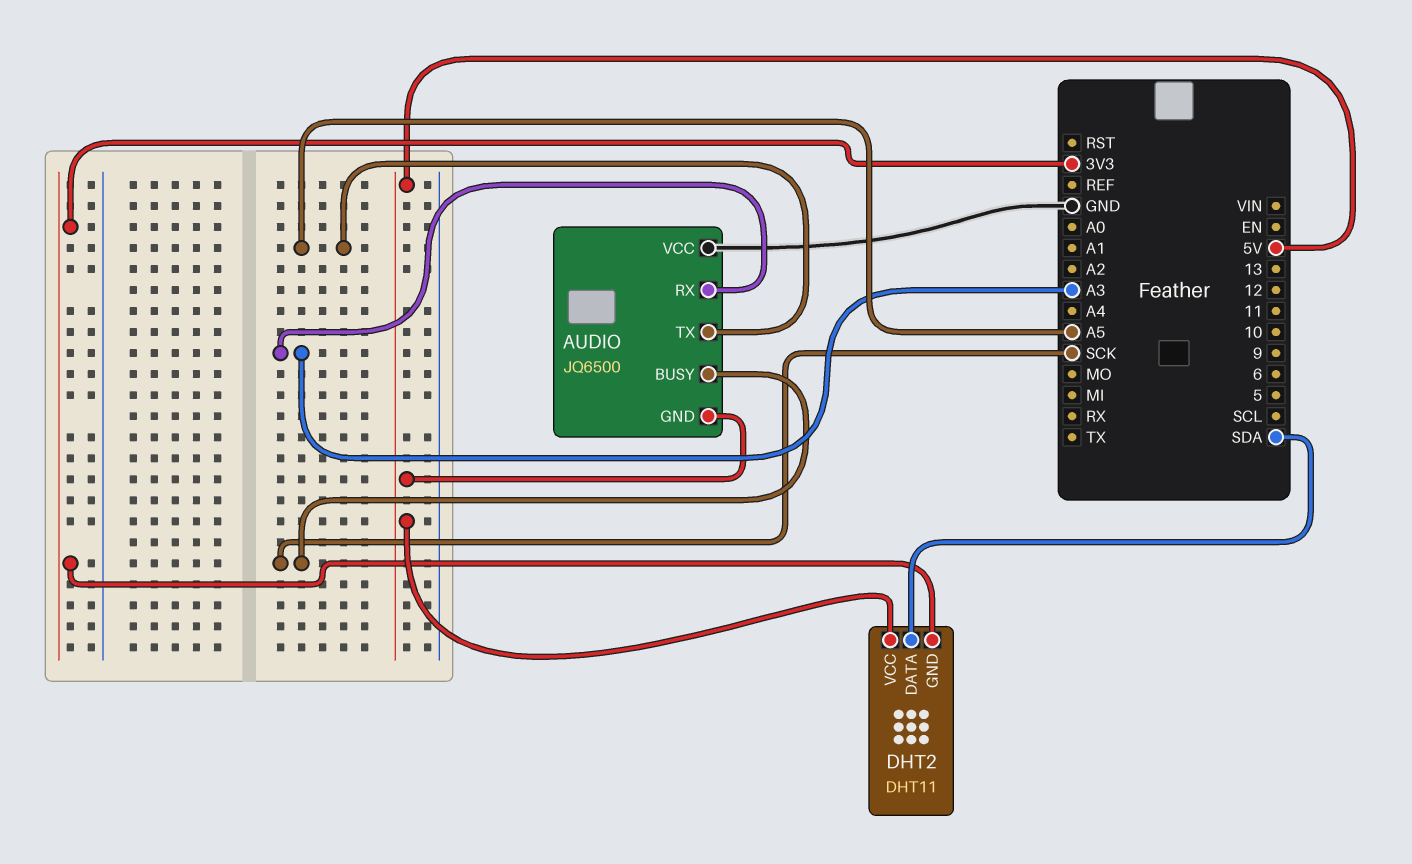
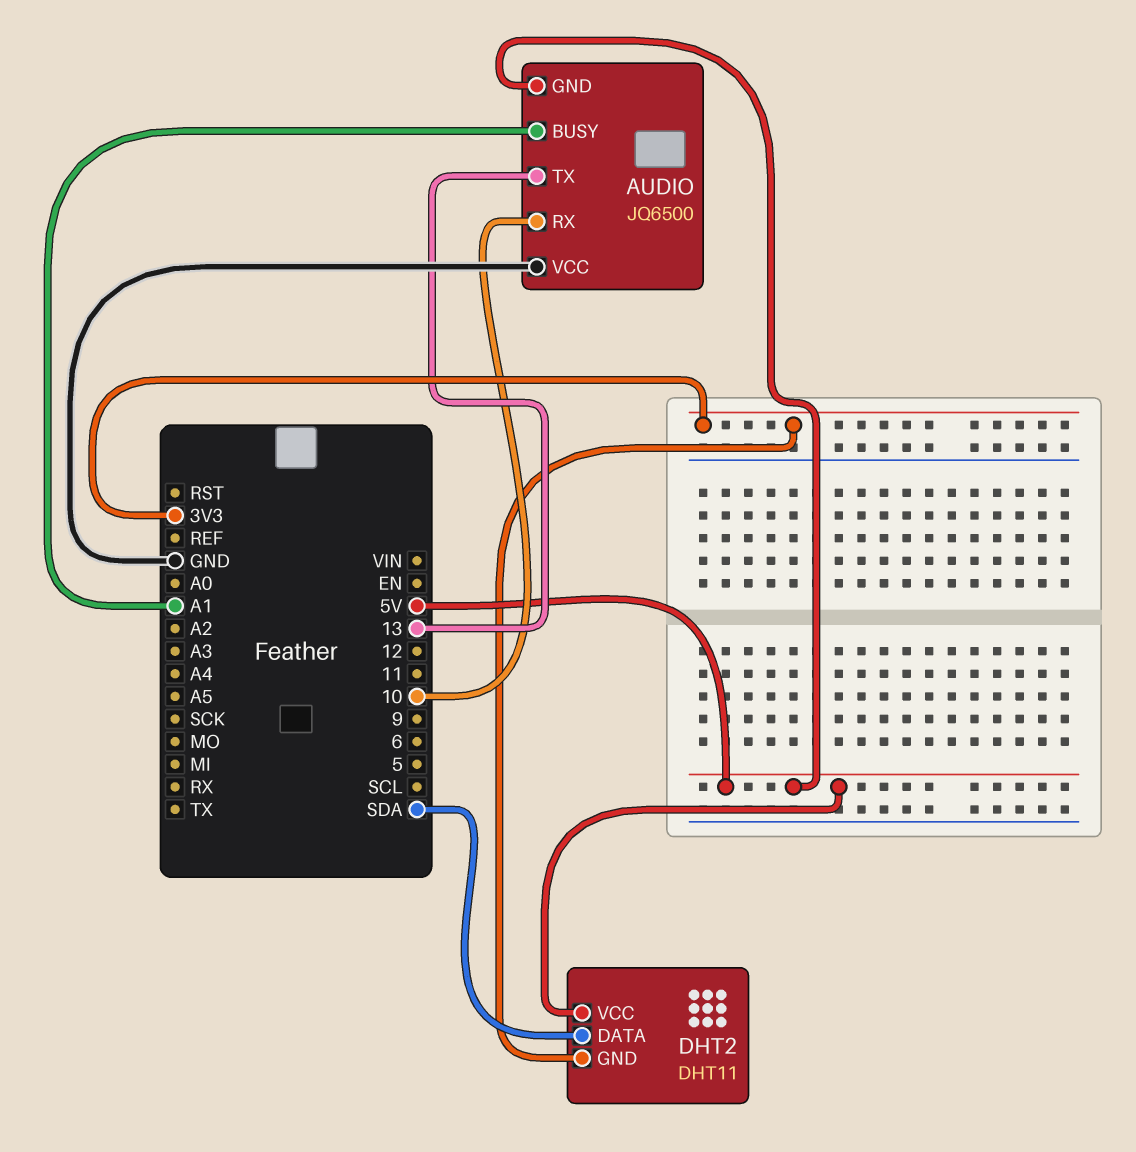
AUDIO pin BUSY: SCK -> A1
AUDIO pin RX: A3 -> 10
AUDIO pin TX: A5 -> 13

